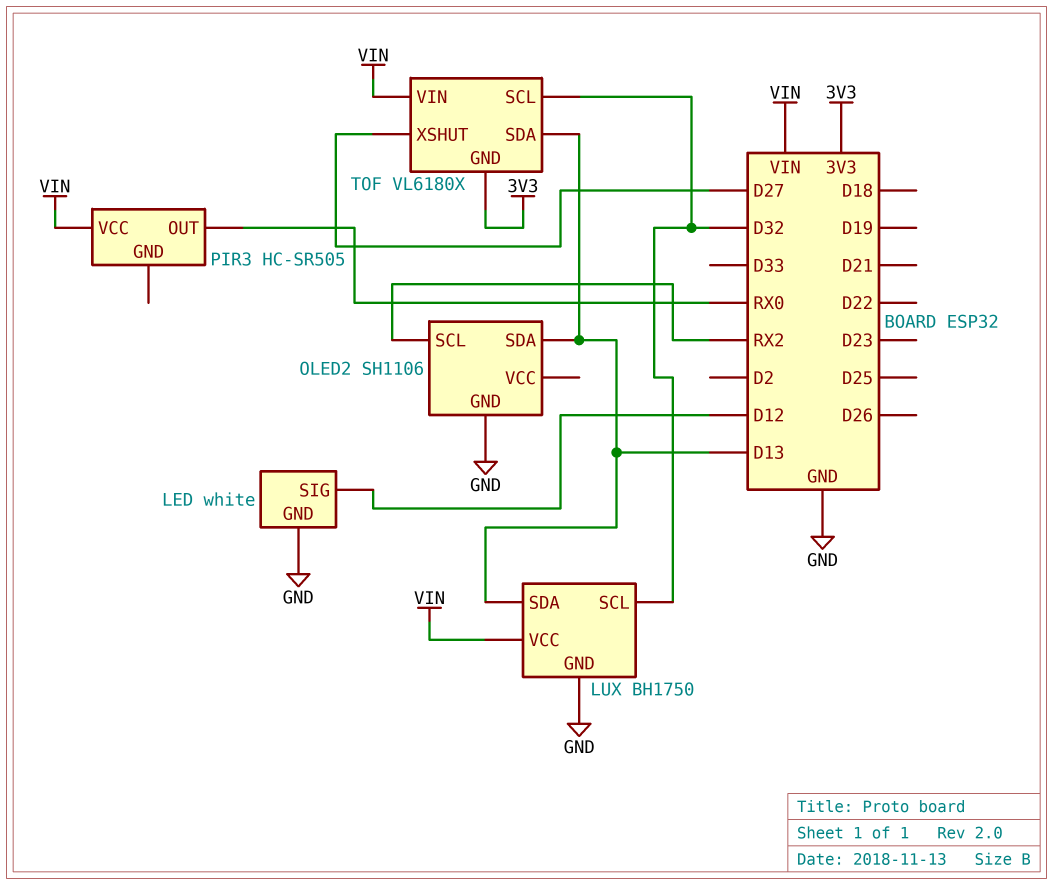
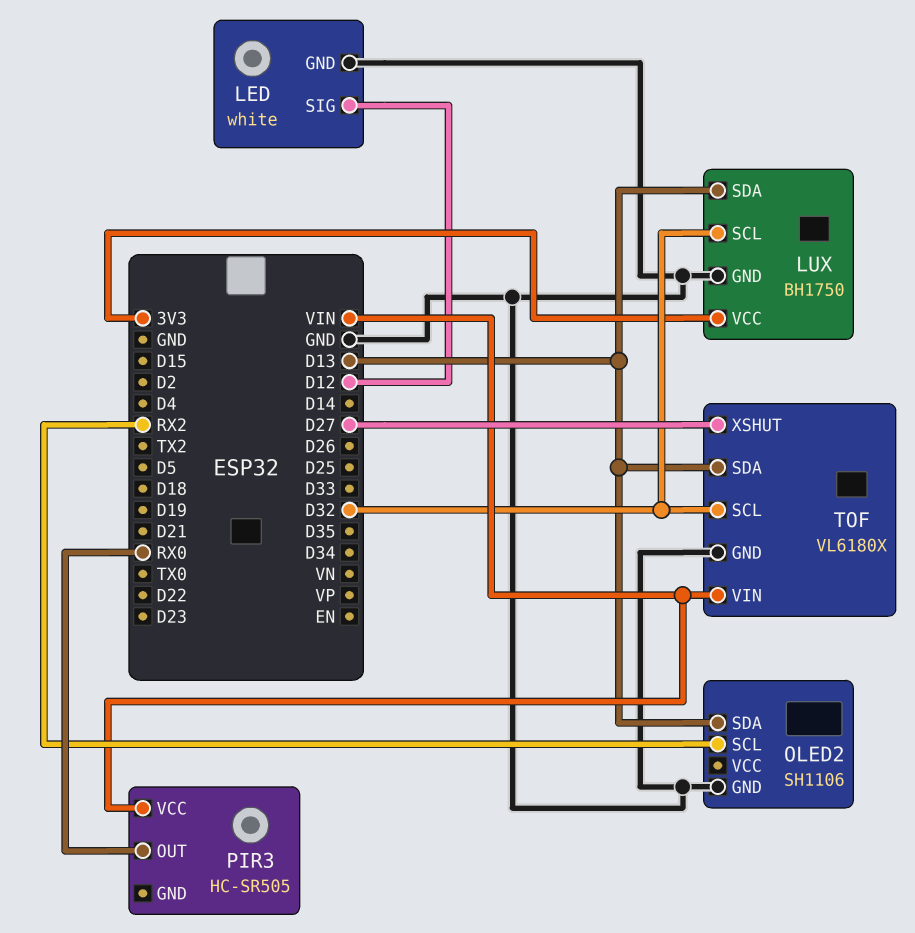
LUX pin VCC: VIN -> 3V3
TOF pin GND: 3V3 -> GND

